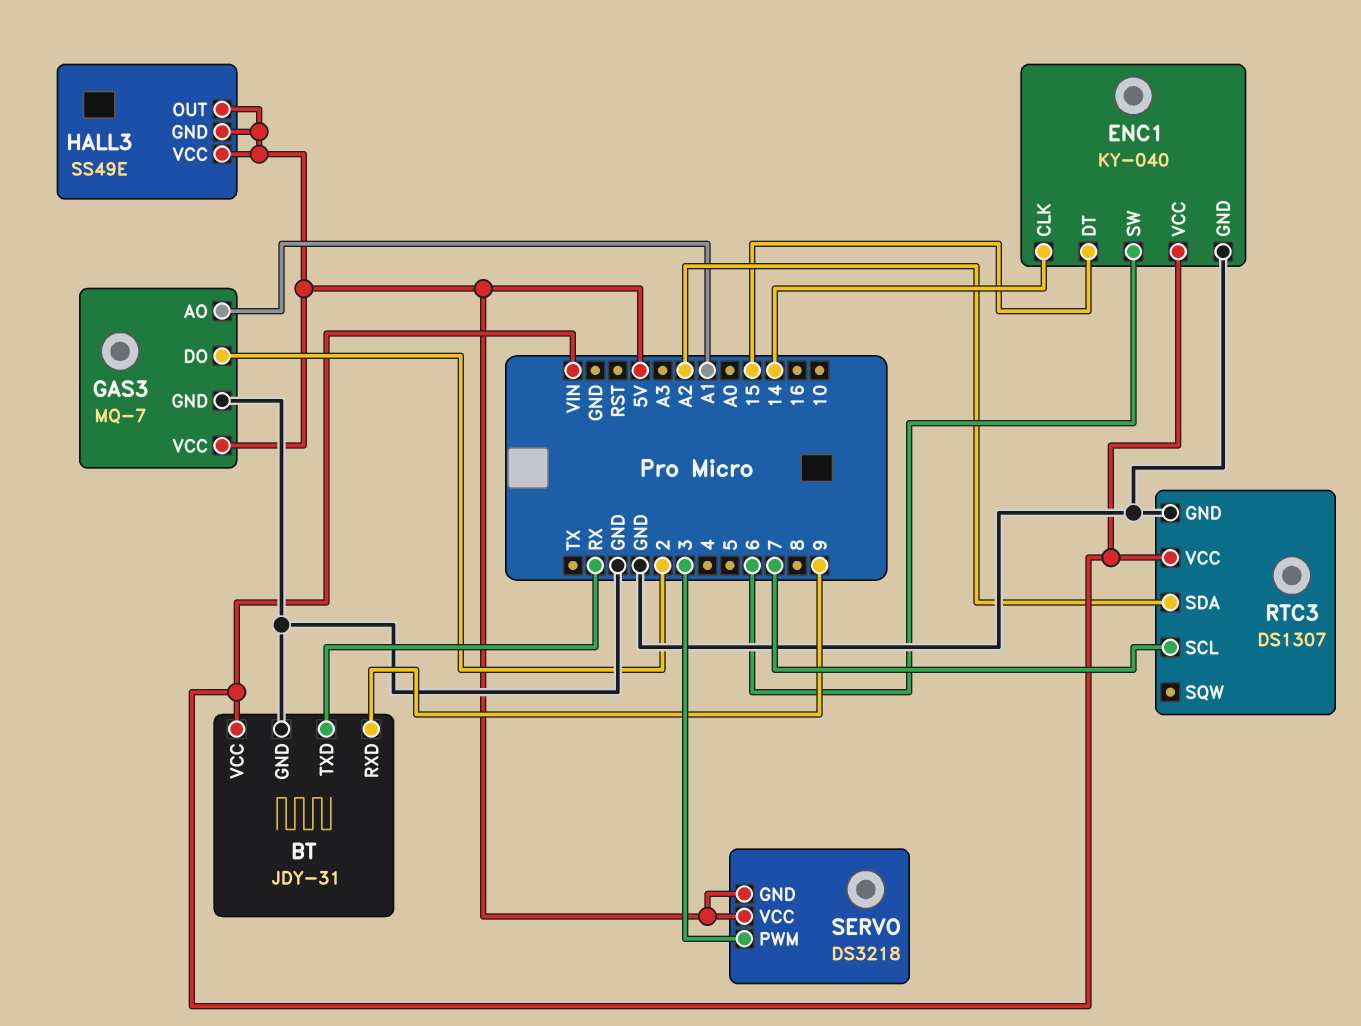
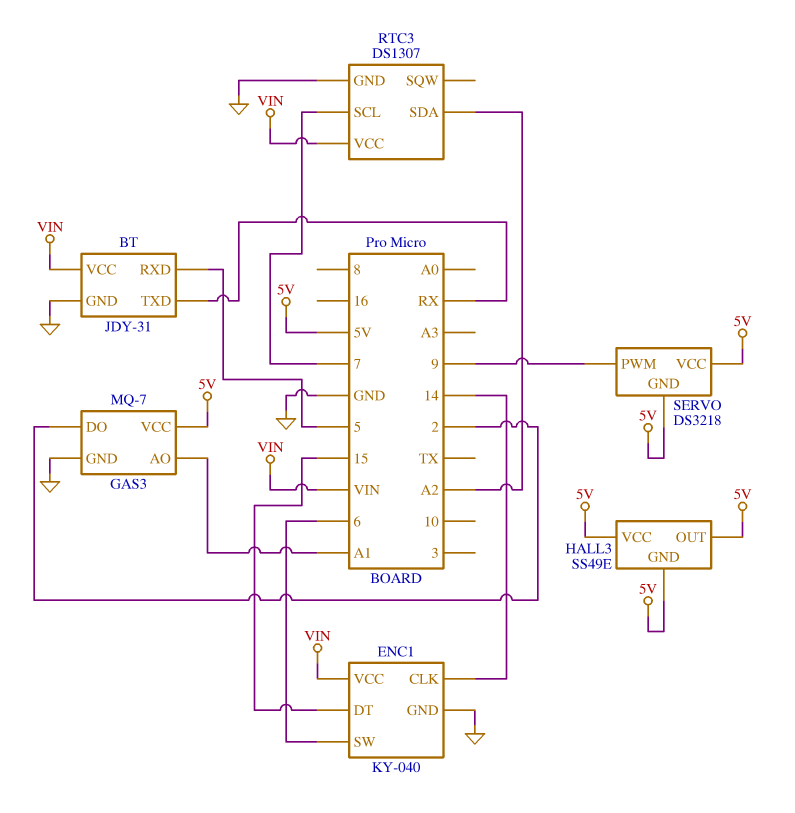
BT pin RXD: 9 -> 5
SERVO pin PWM: 3 -> 9

